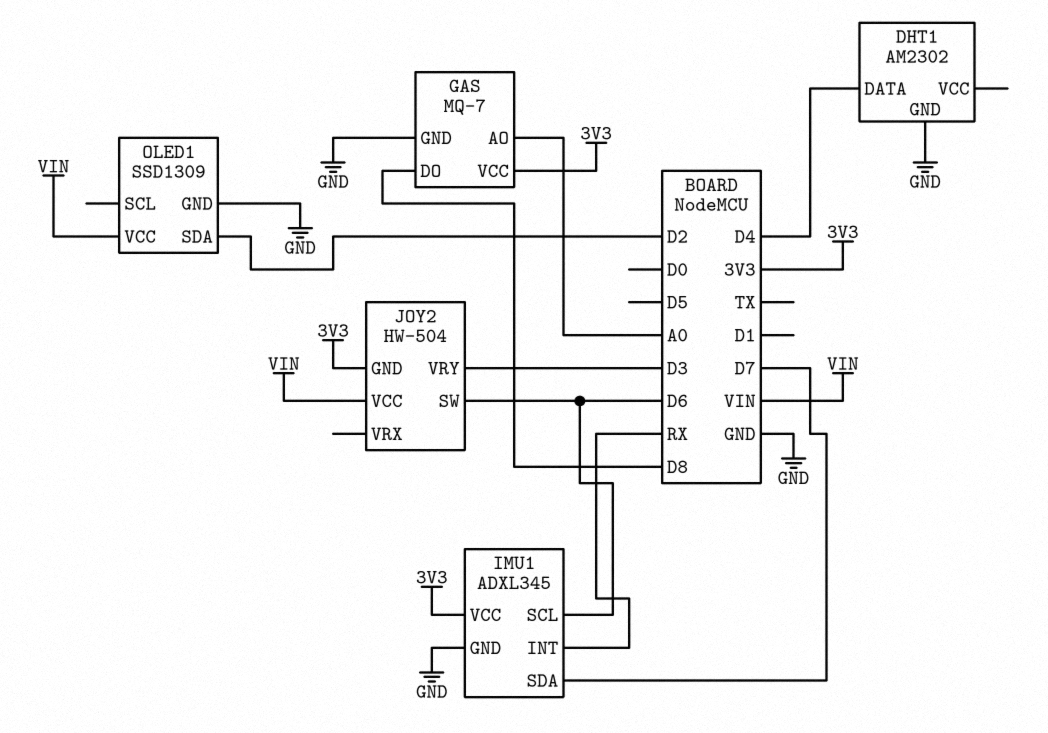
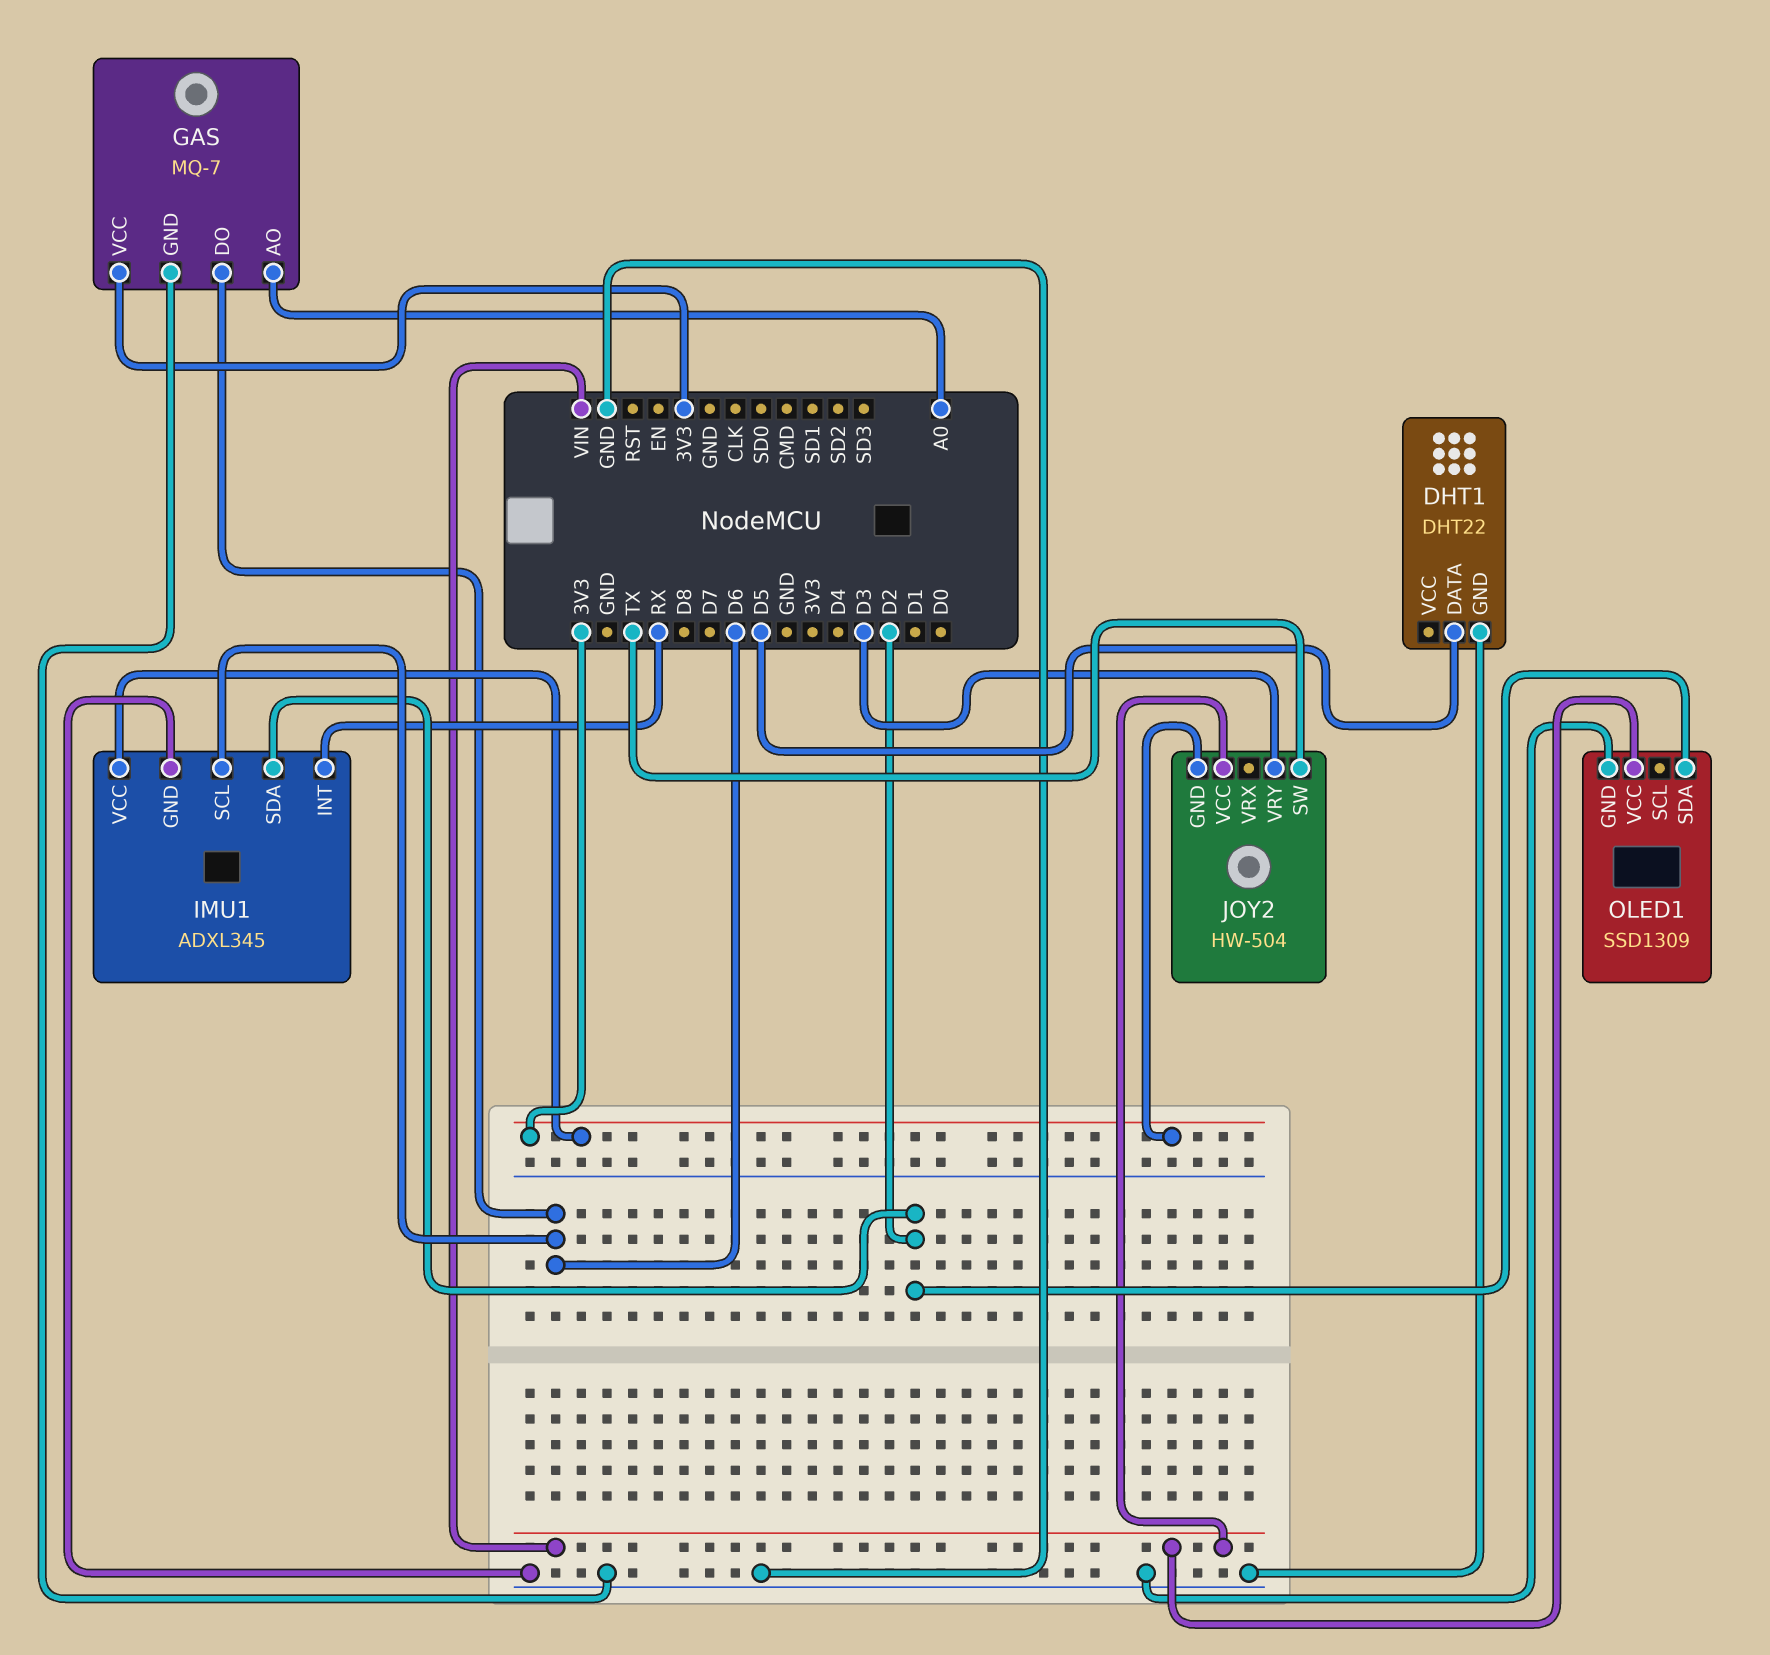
DHT1: AM2302 -> DHT22
DHT1 pin DATA: D4 -> D5
GAS pin DO: D8 -> D6
IMU1 pin SDA: D7 -> D2
JOY2 pin SW: D6 -> TX

